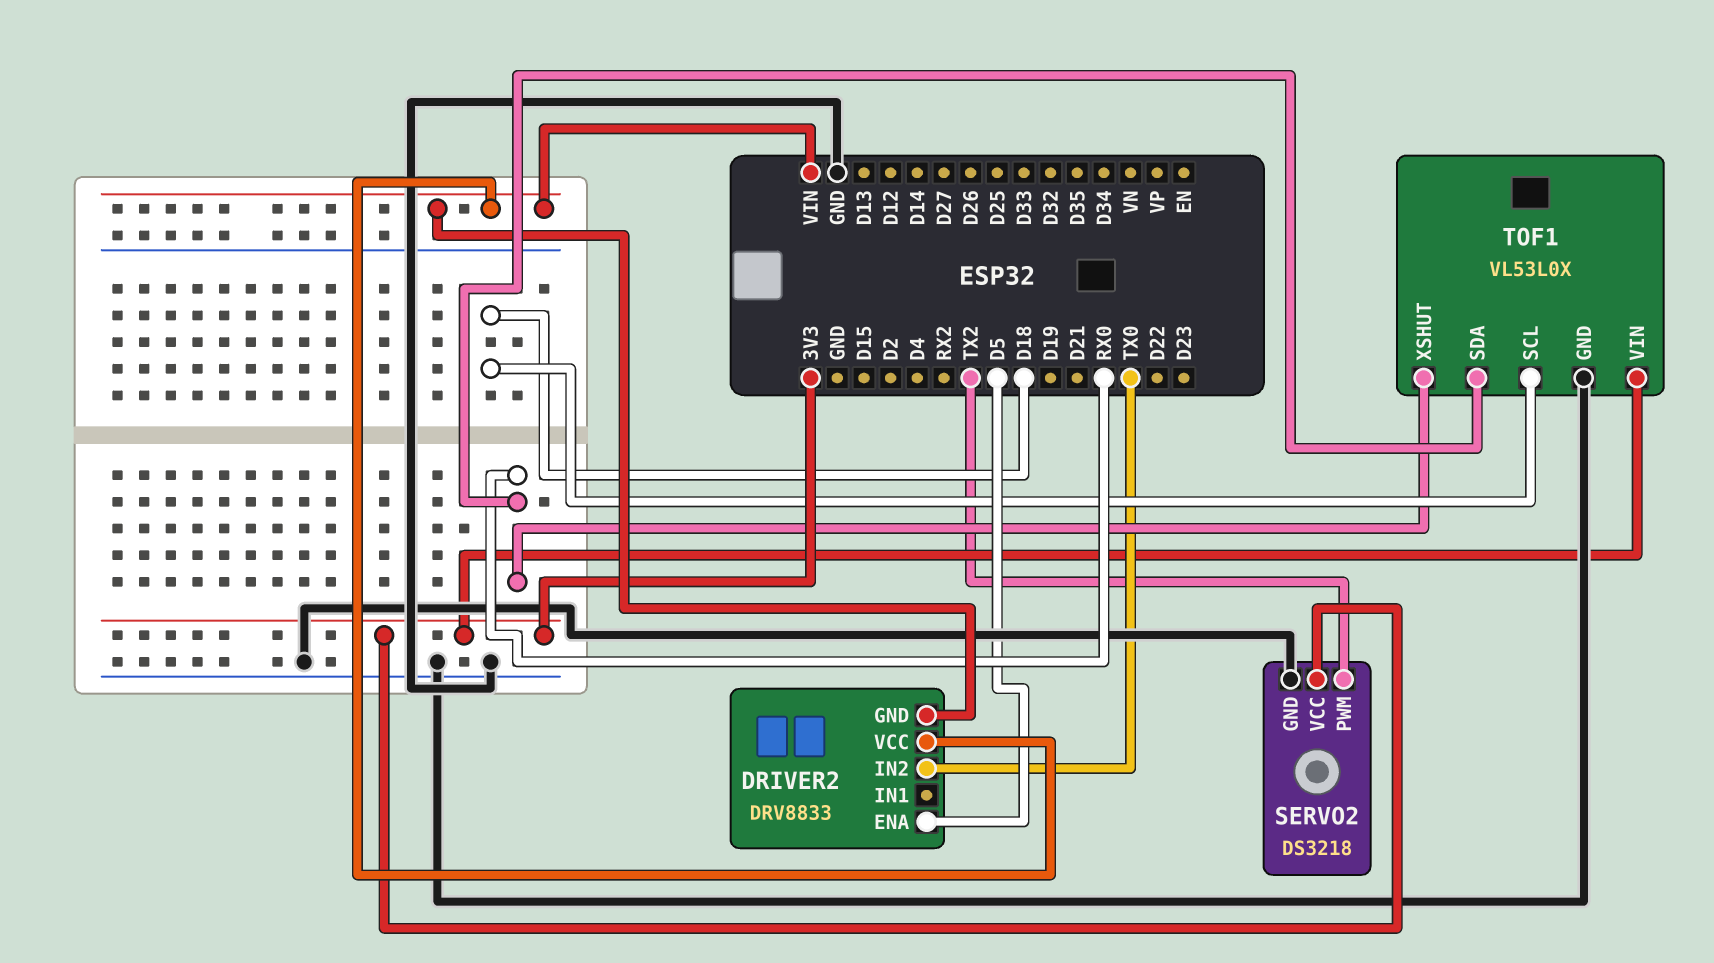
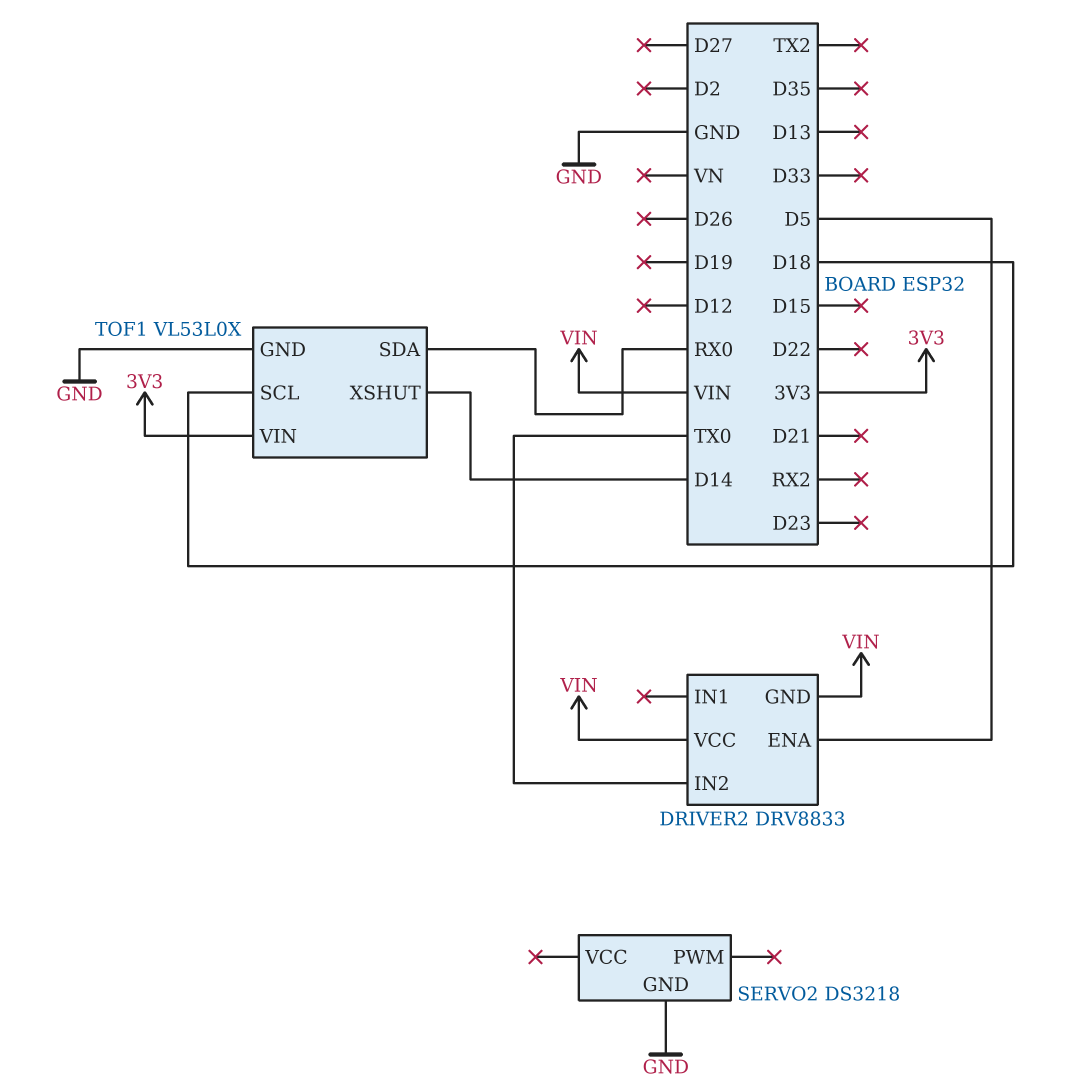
SERVO2 pin PWM: TX2 -> none
SERVO2 pin VCC: 3V3 -> none
TOF1 pin XSHUT: RX0 -> D14

